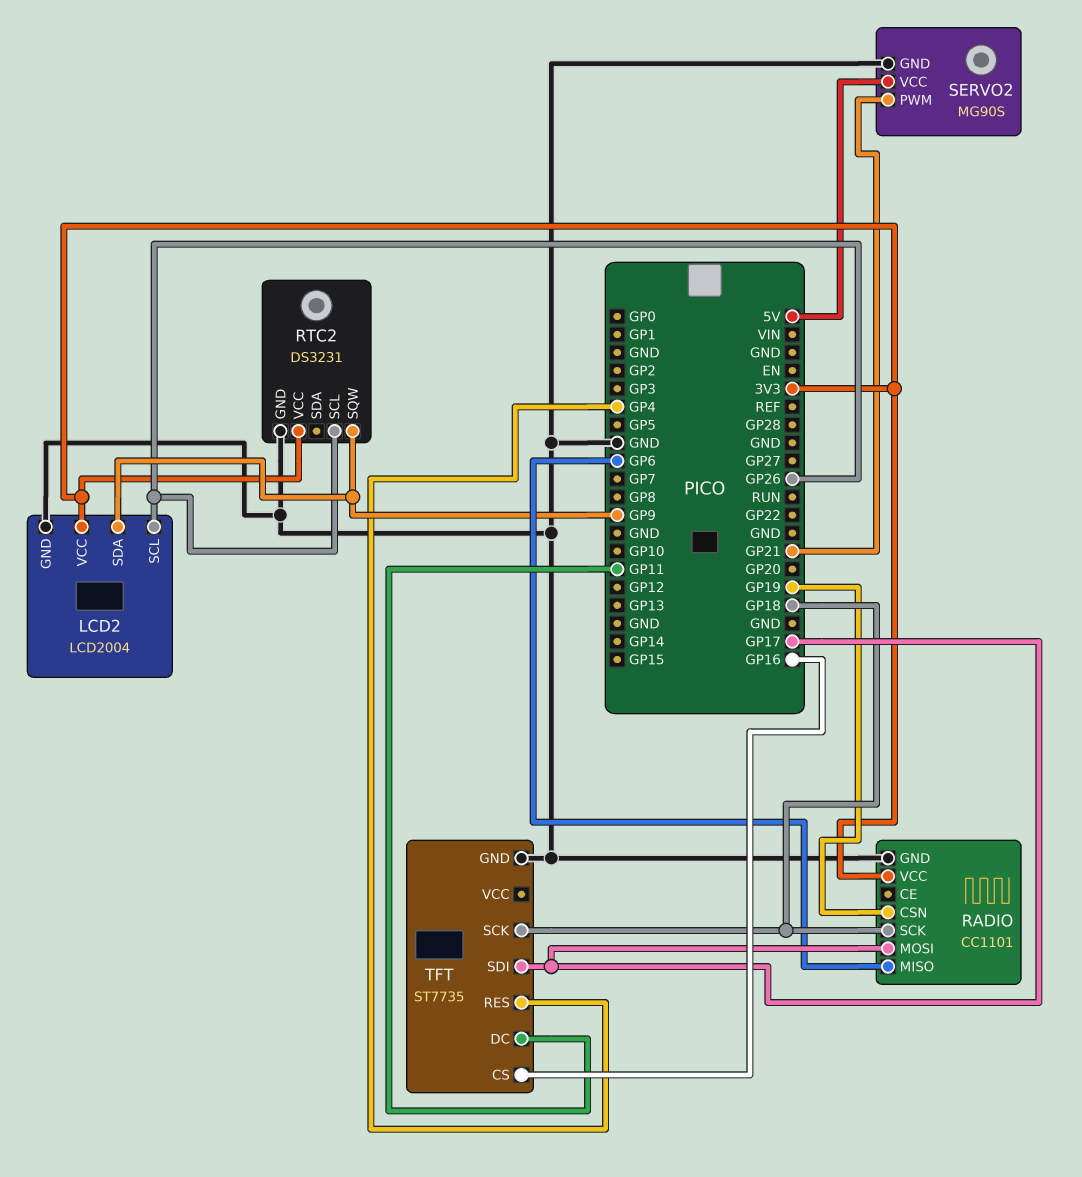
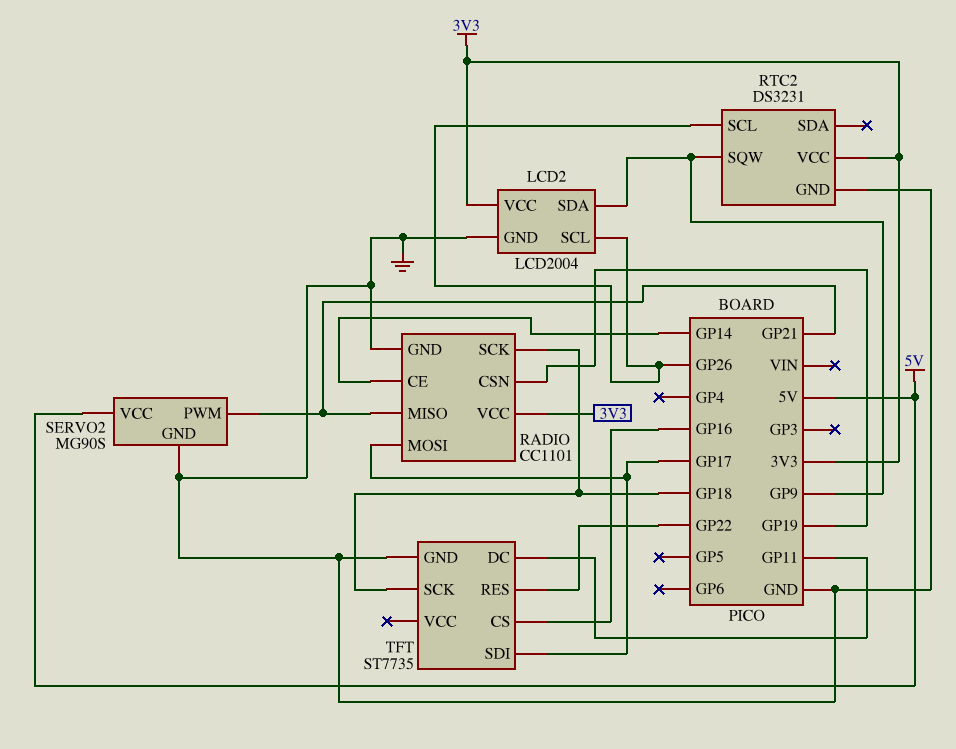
RADIO pin CE: none -> GP14
RADIO pin MISO: GP6 -> GP21
TFT pin RES: GP4 -> GP22

